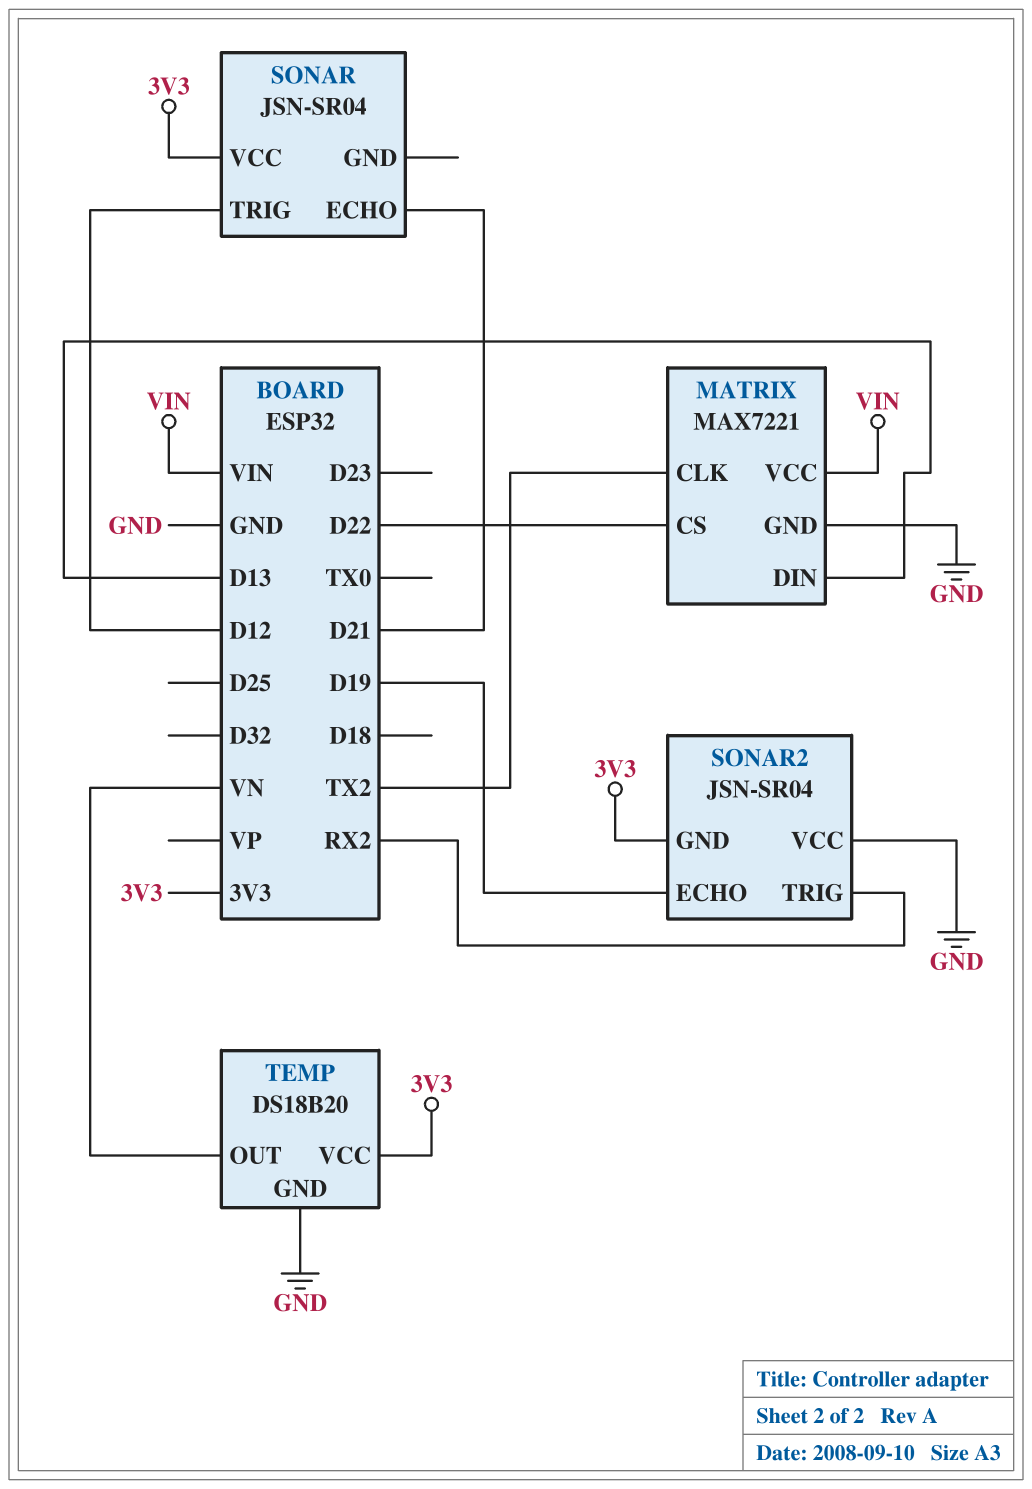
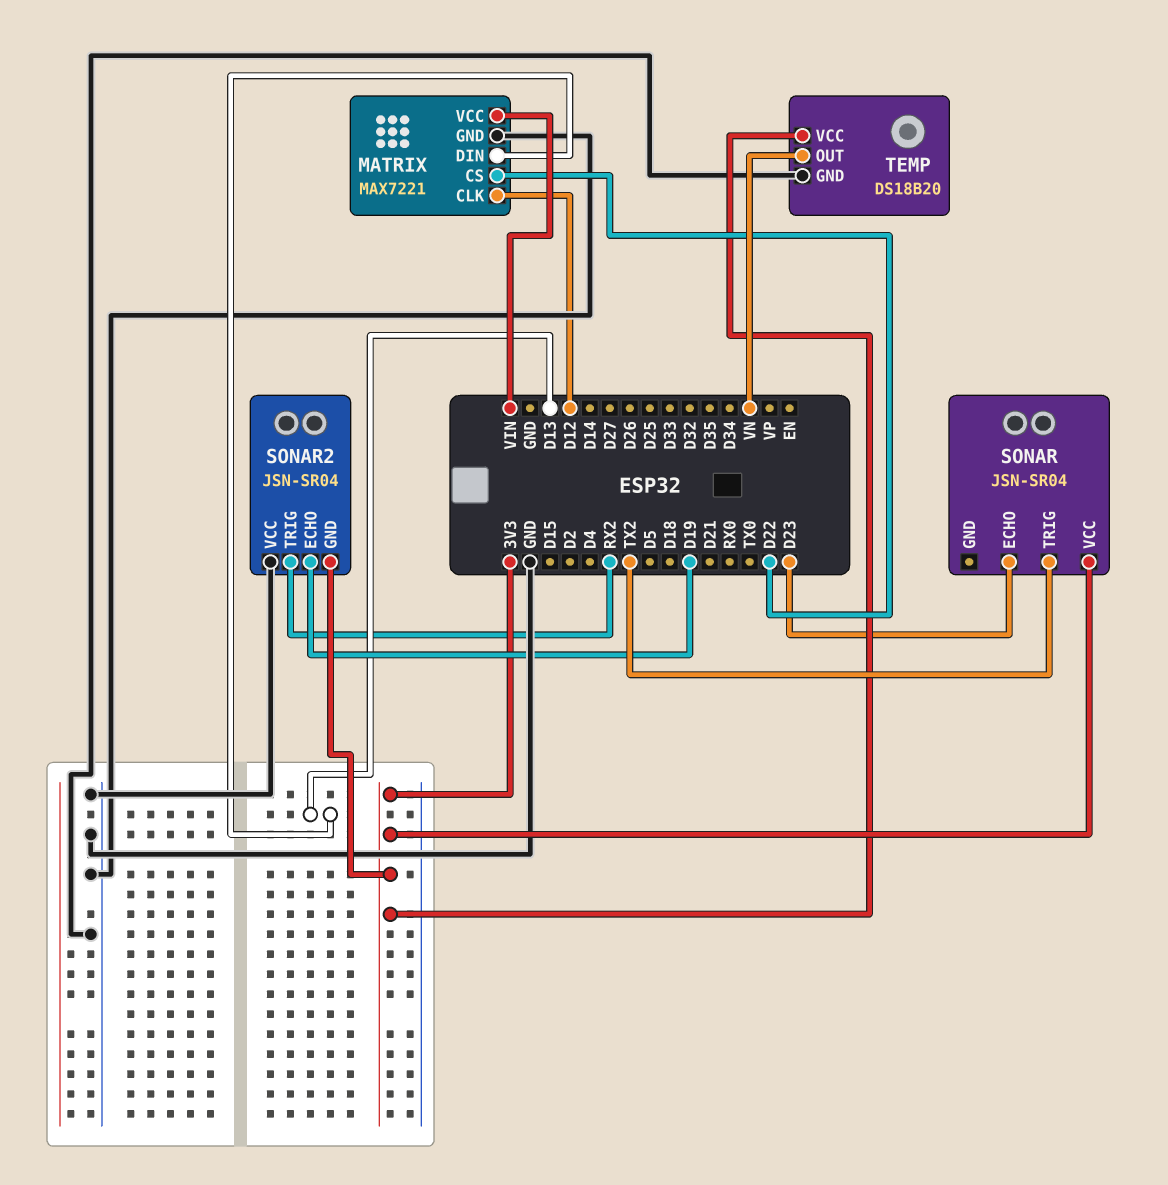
MATRIX pin CLK: TX2 -> D12
SONAR pin ECHO: D21 -> D23
SONAR pin TRIG: D12 -> TX2

